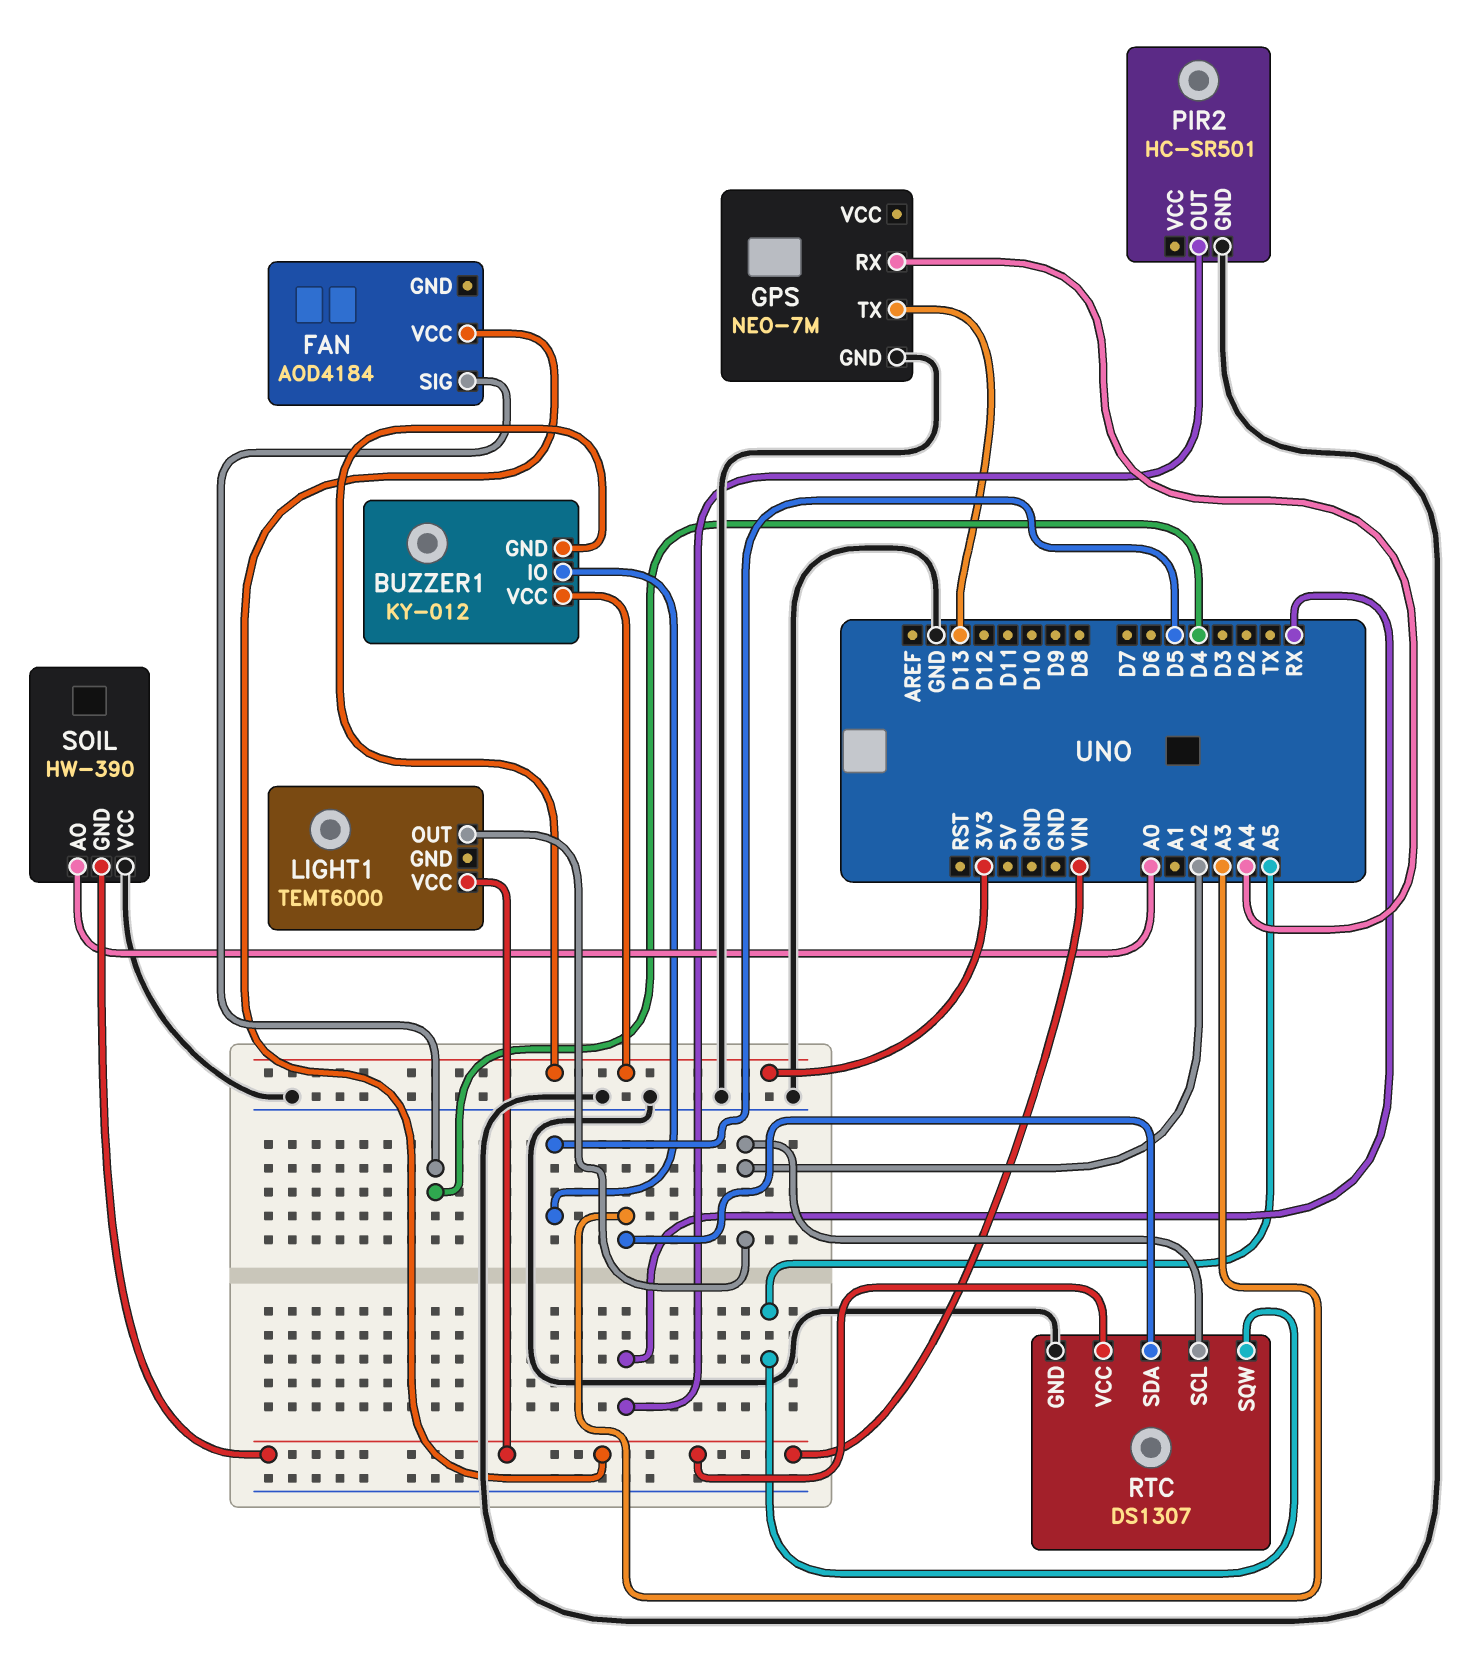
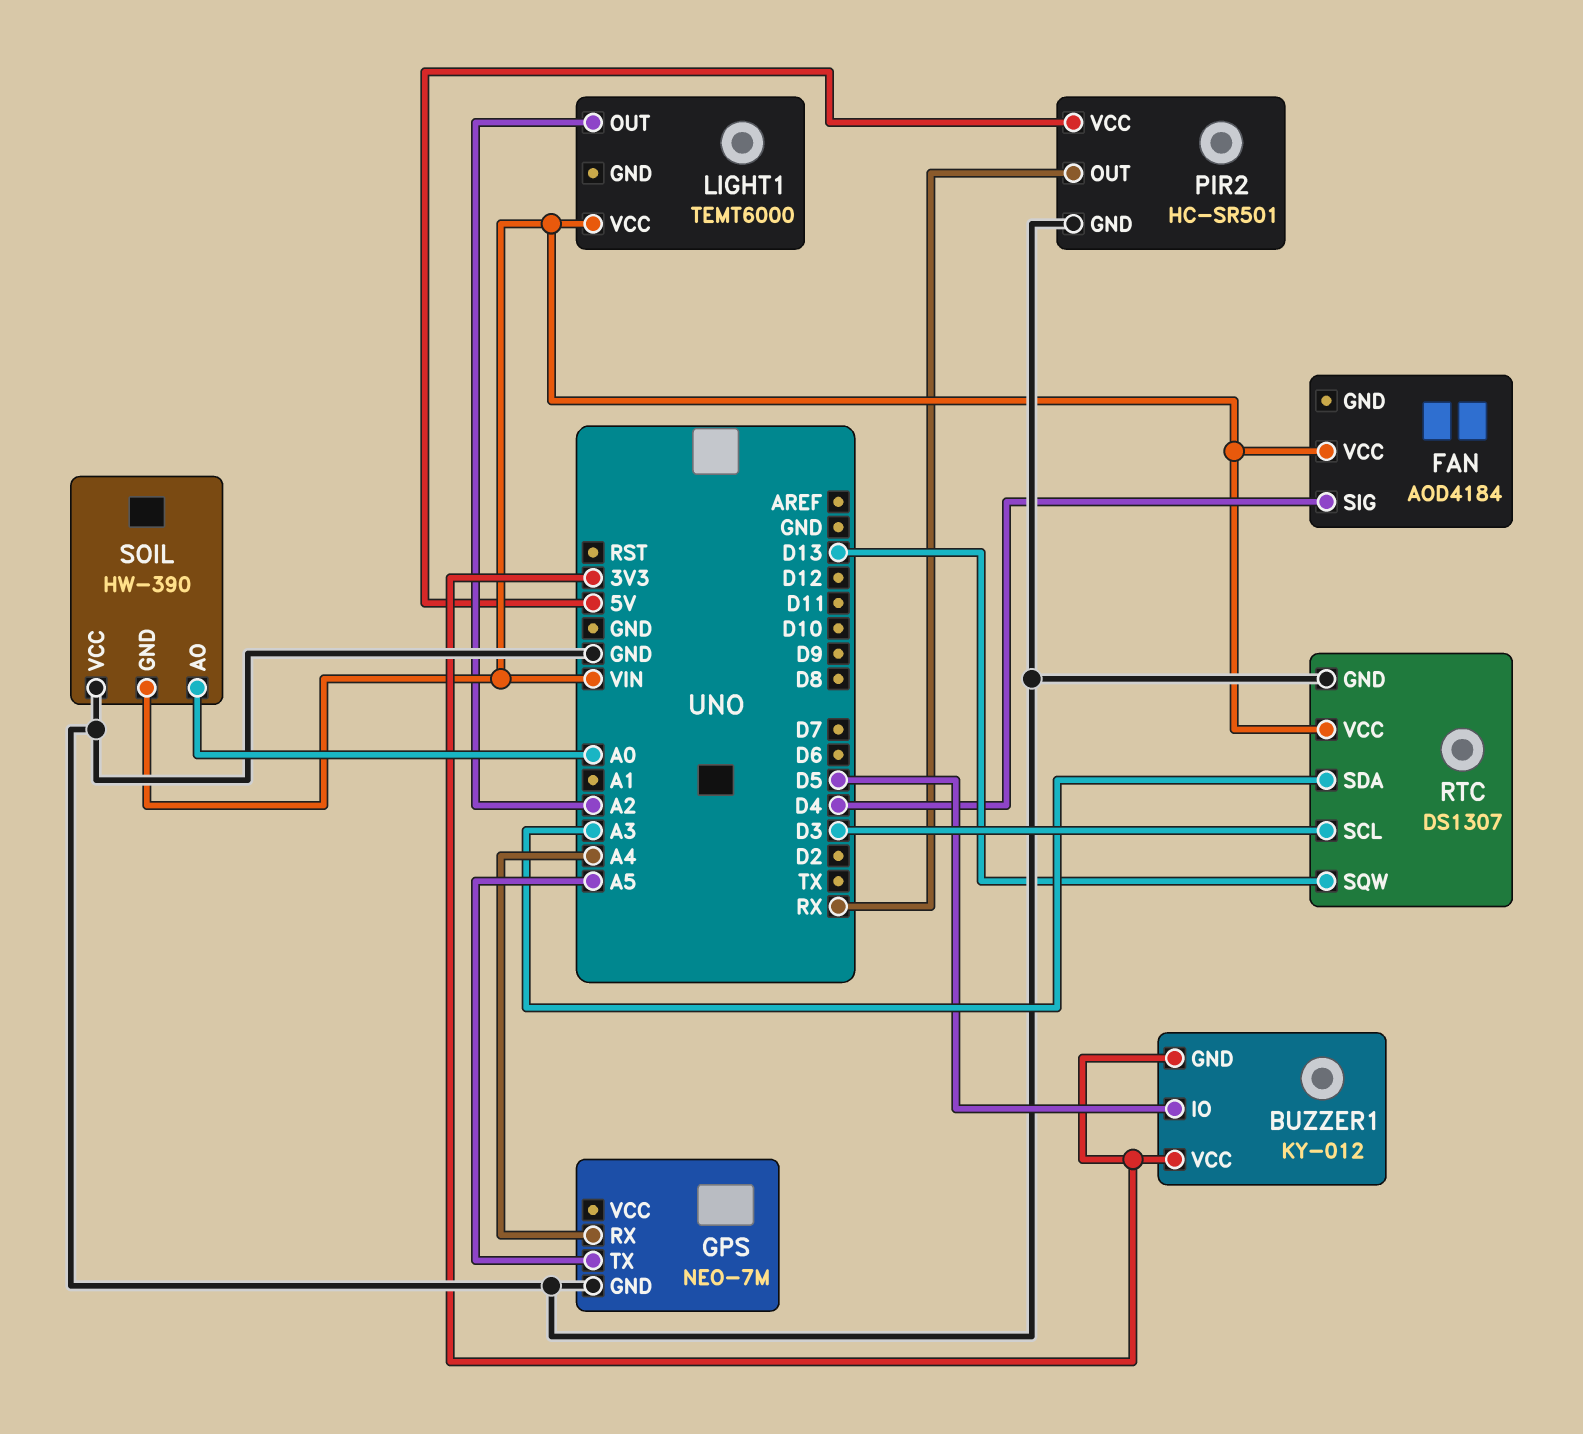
GPS pin TX: D13 -> A5
PIR2 pin VCC: none -> 5V
RTC pin SCL: A2 -> D3
RTC pin SQW: A5 -> D13

